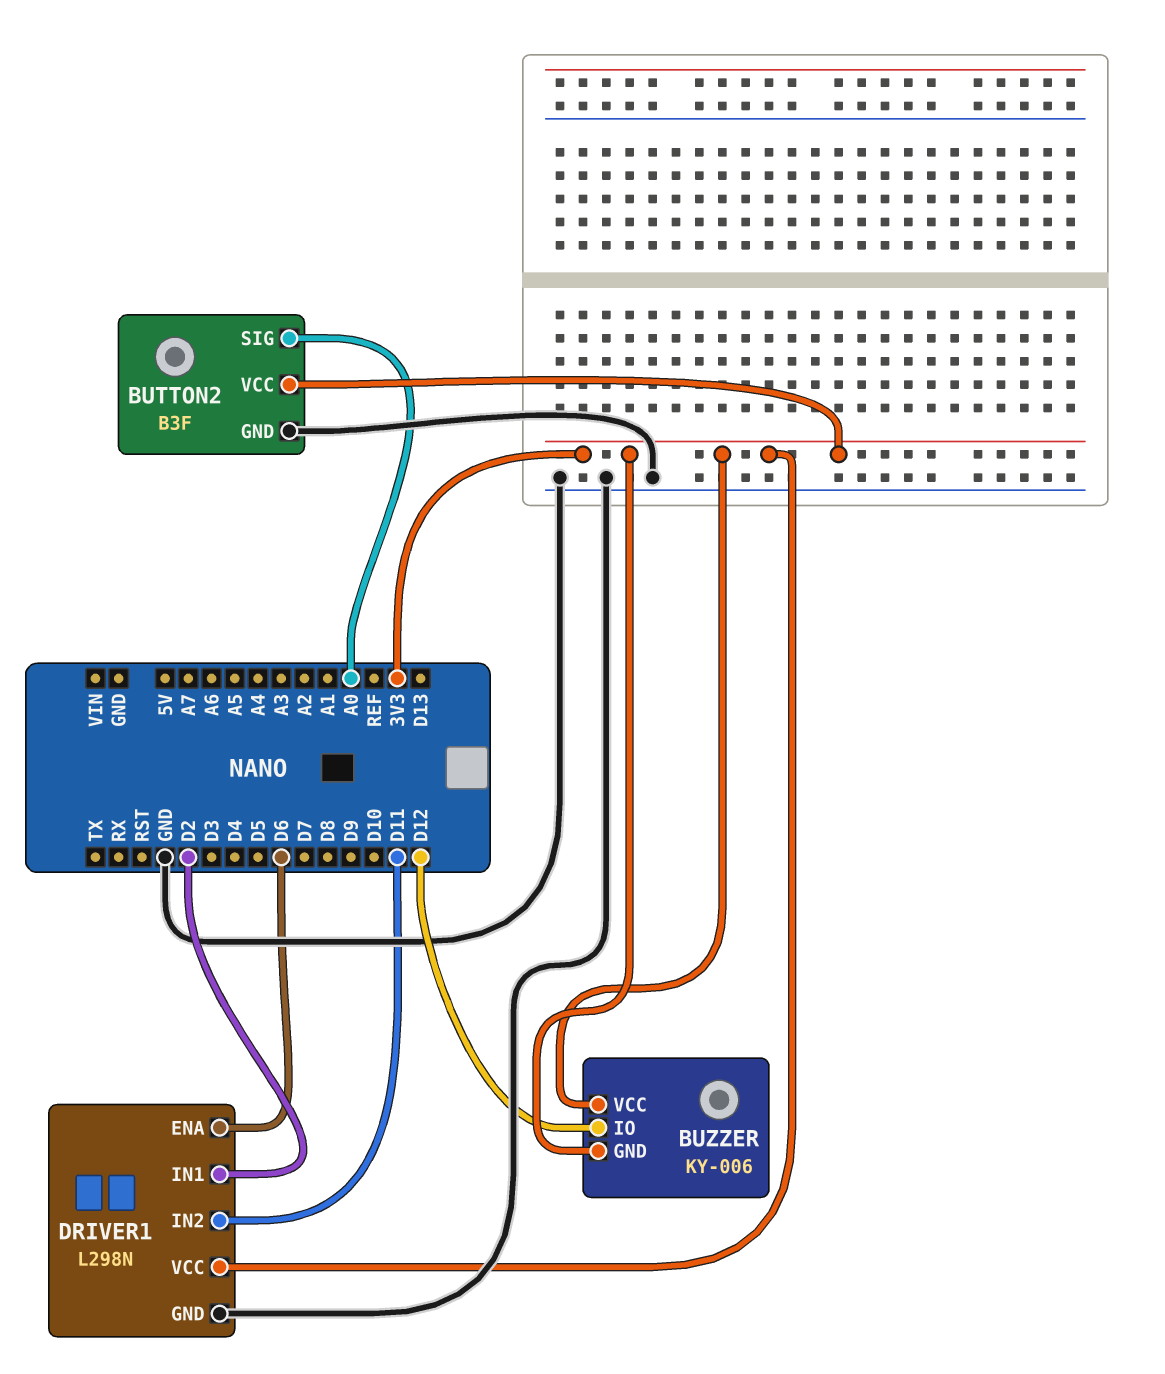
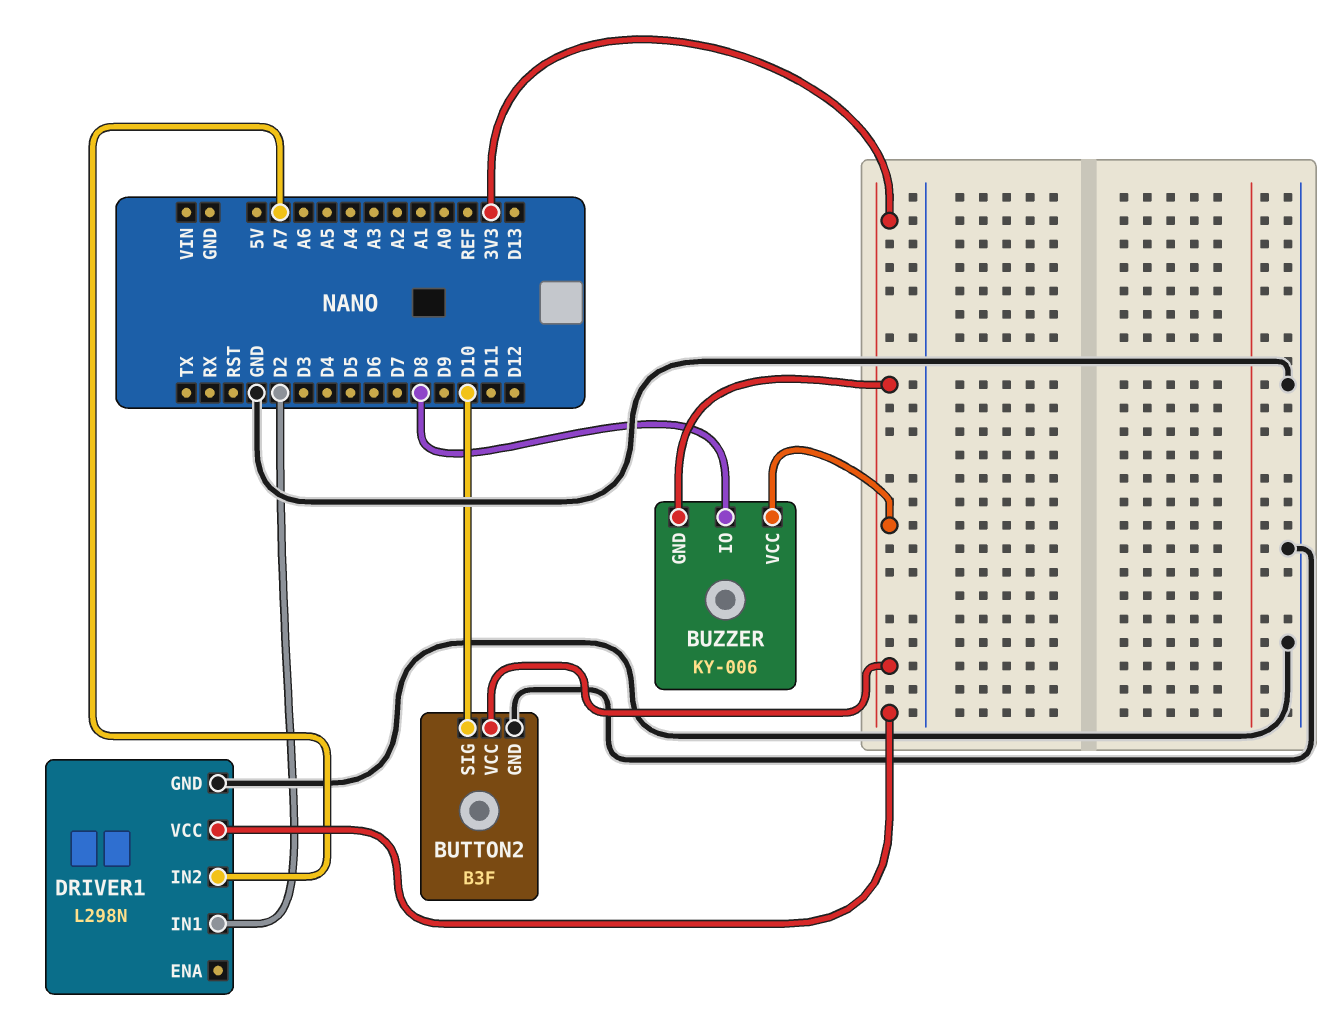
BUTTON2 pin SIG: A0 -> D10
BUZZER pin IO: D12 -> D8
DRIVER1 pin ENA: D6 -> none
DRIVER1 pin IN2: D11 -> A7

